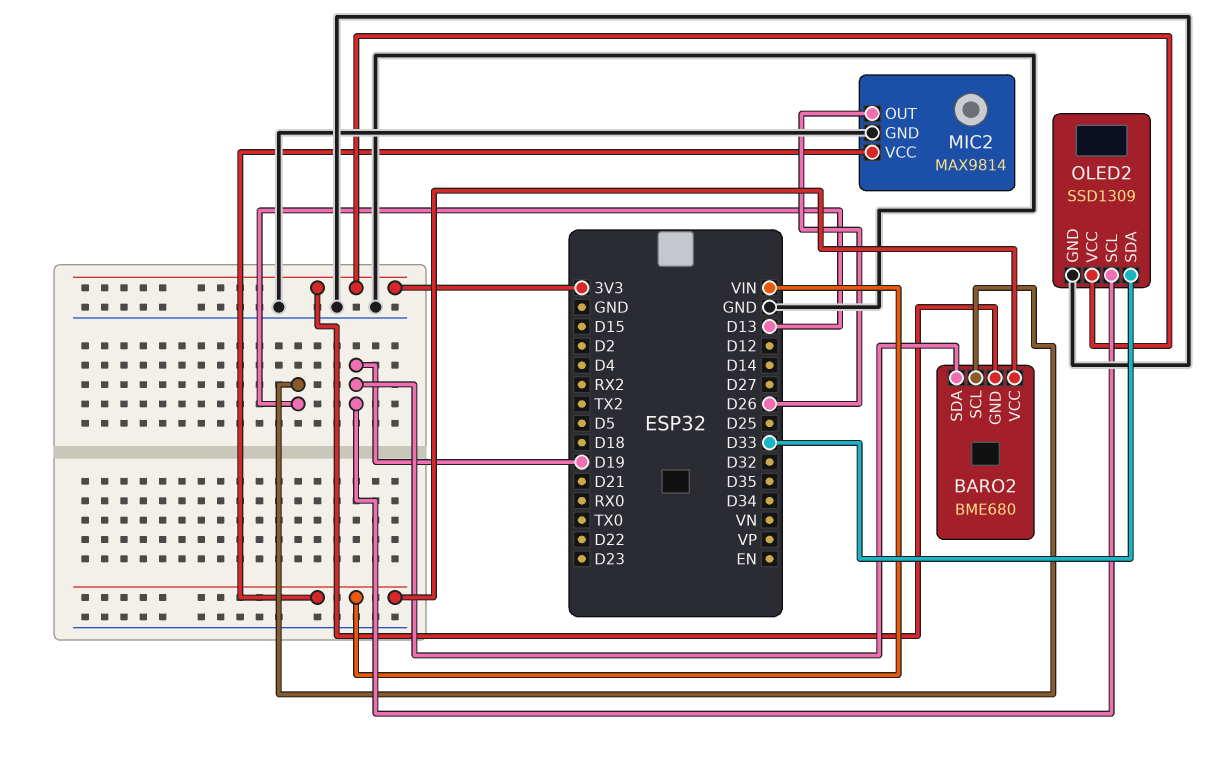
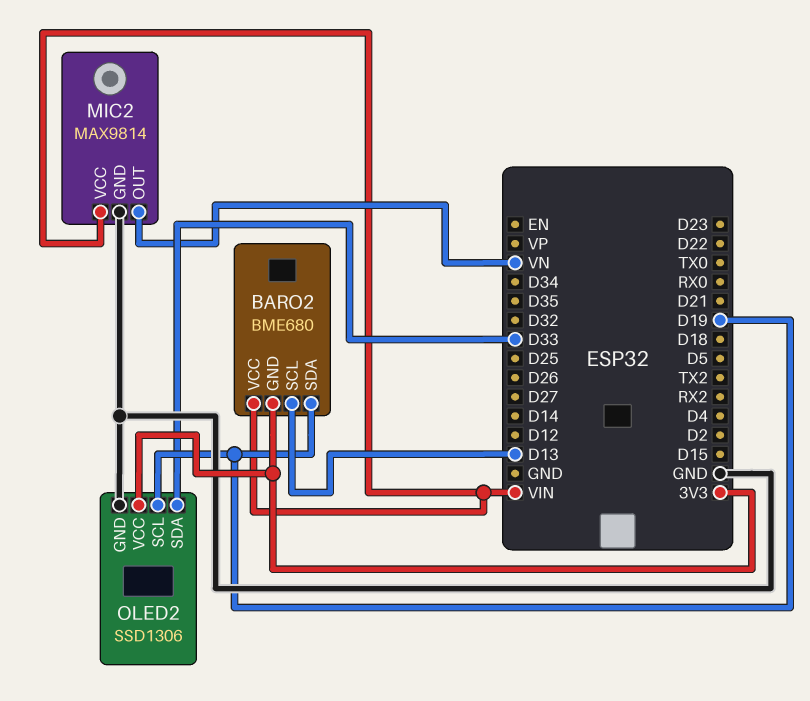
MIC2 pin OUT: D26 -> VN
OLED2: SSD1309 -> SSD1306

